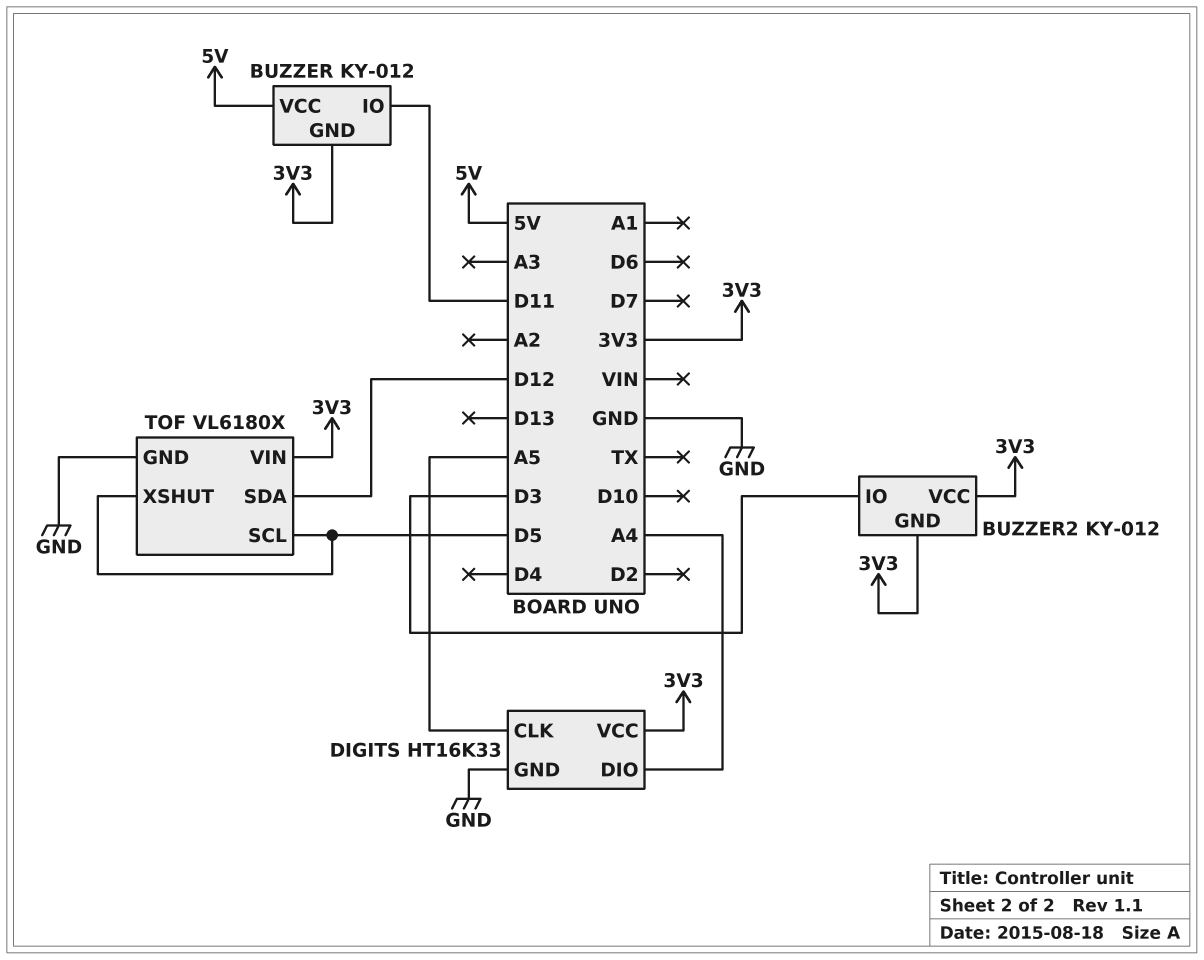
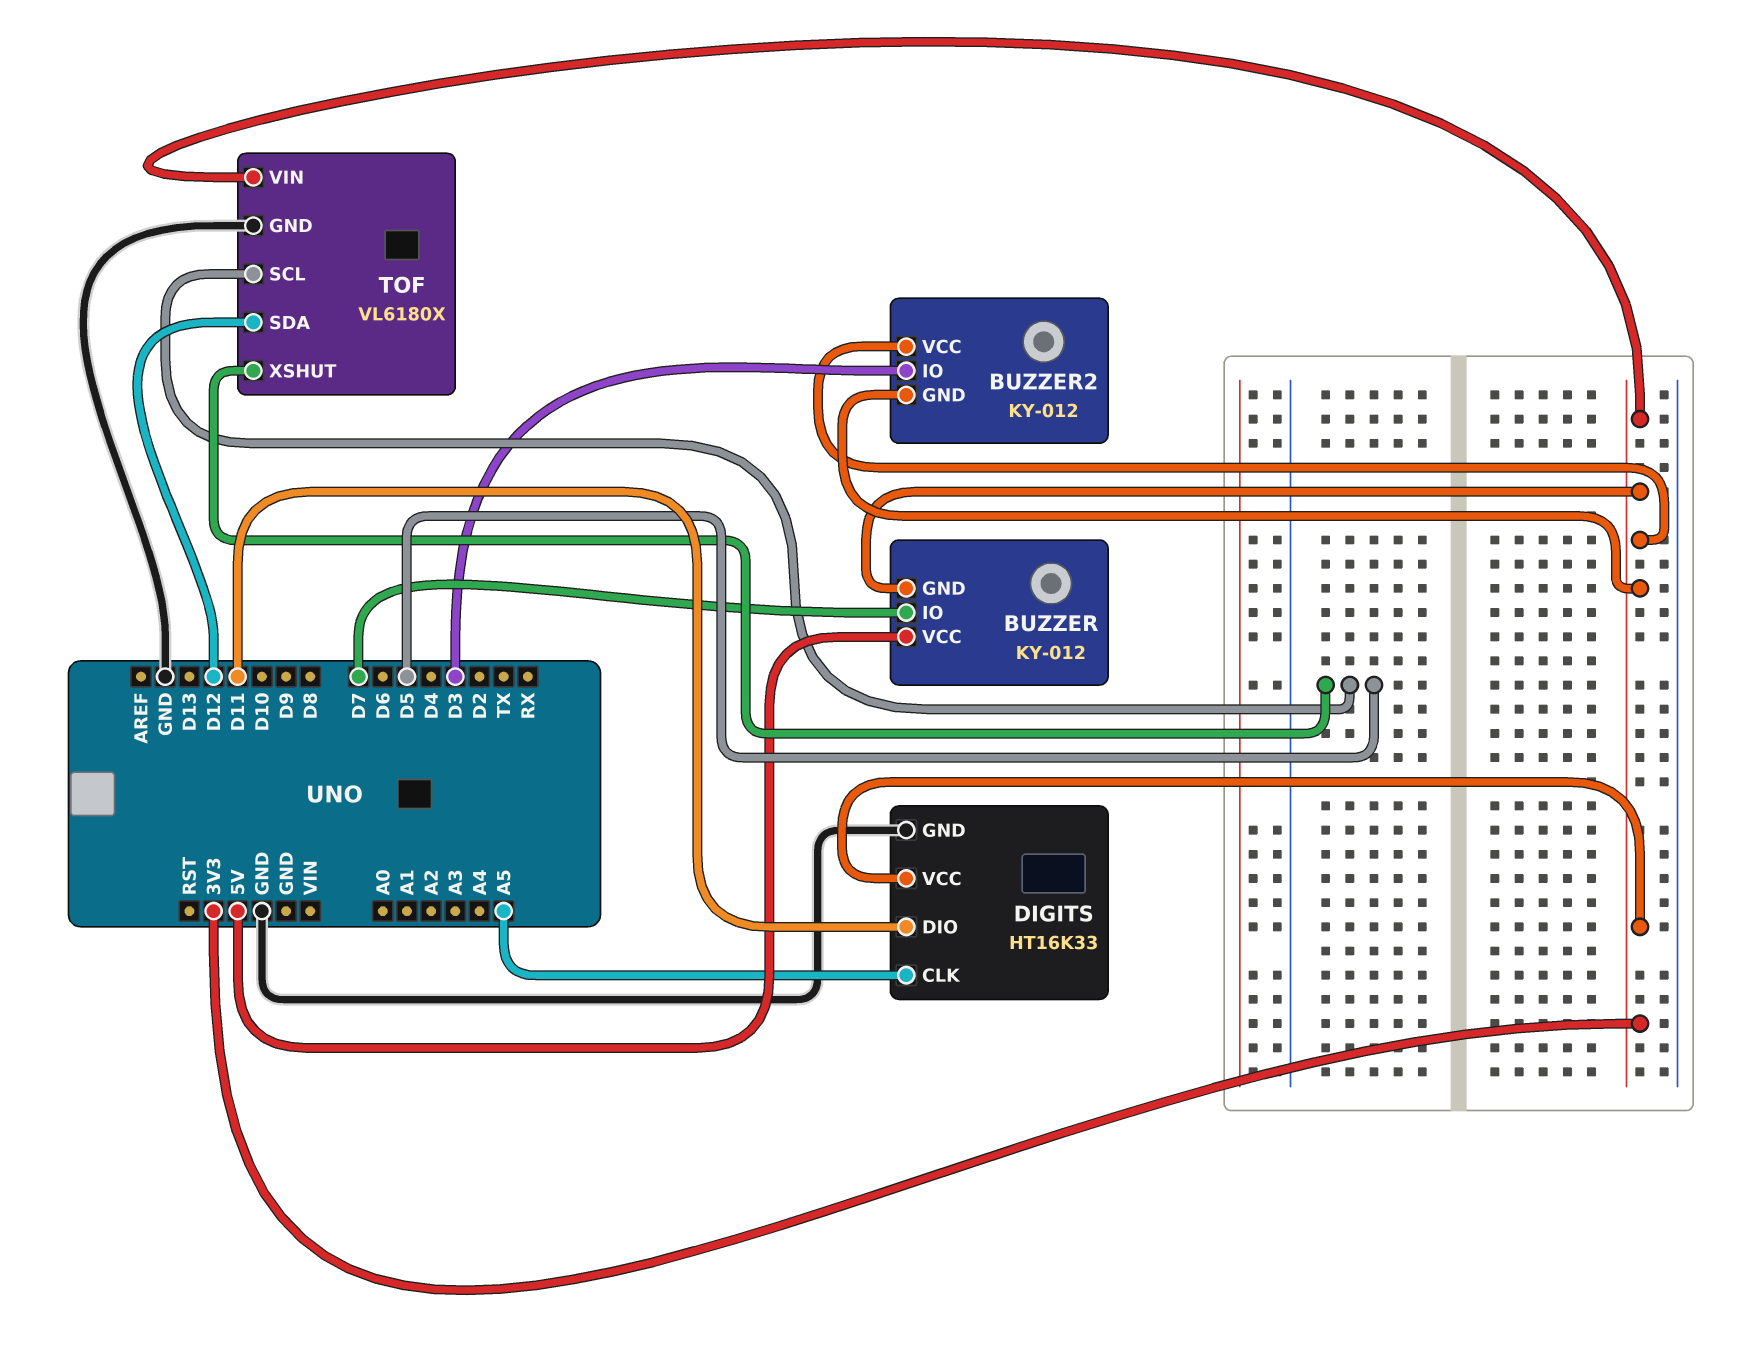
BUZZER pin IO: D11 -> D7
DIGITS pin DIO: A4 -> D11

